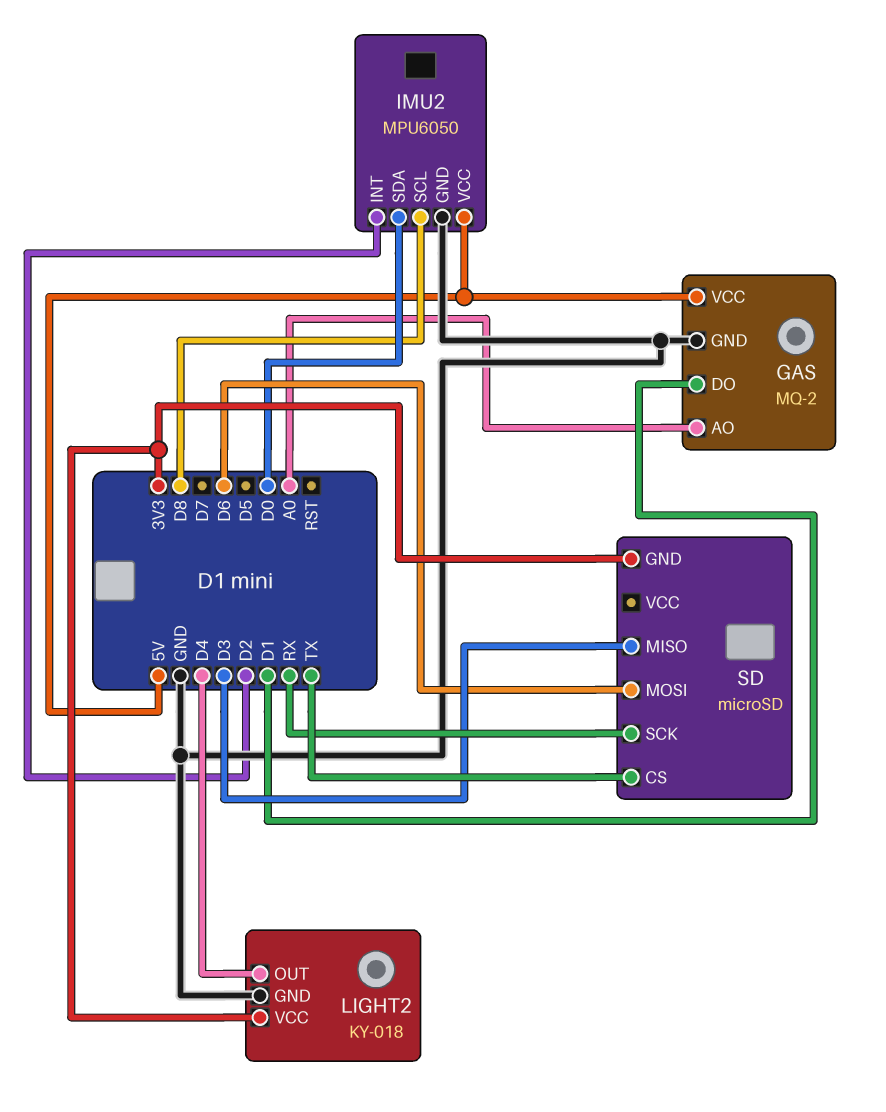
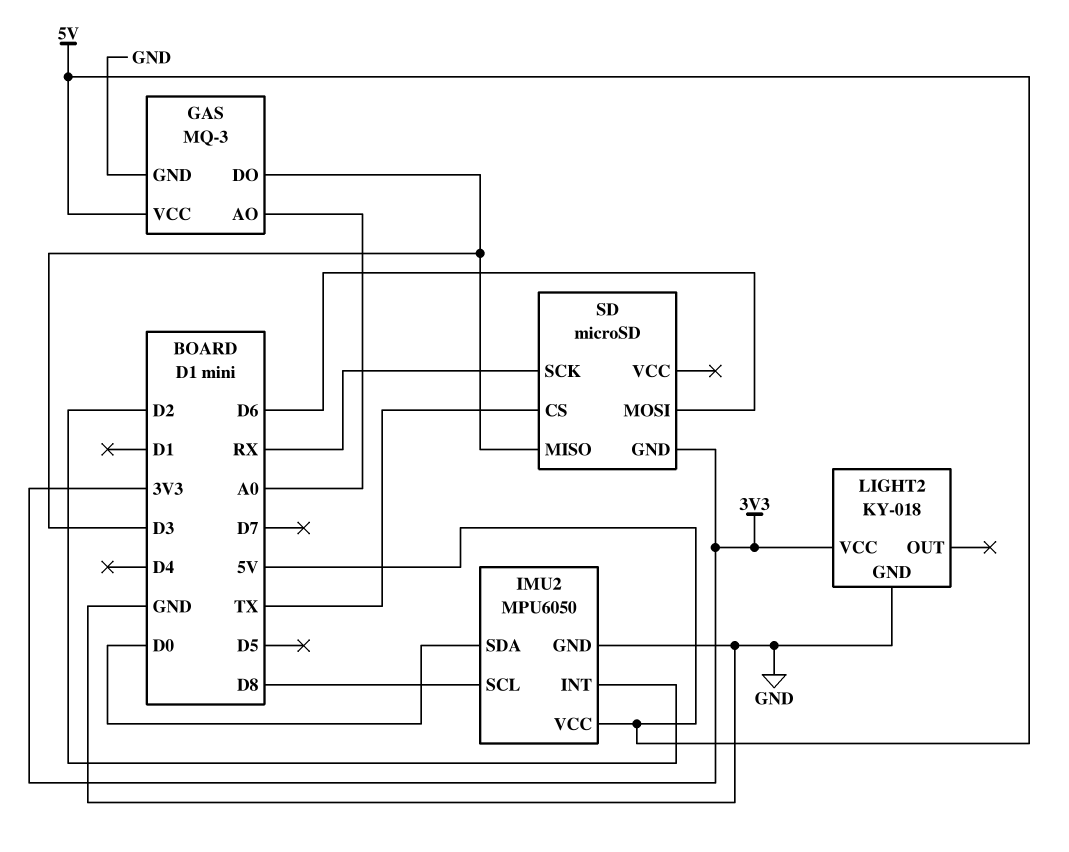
GAS: MQ-2 -> MQ-3
GAS pin DO: D1 -> D3
LIGHT2 pin OUT: D4 -> none

